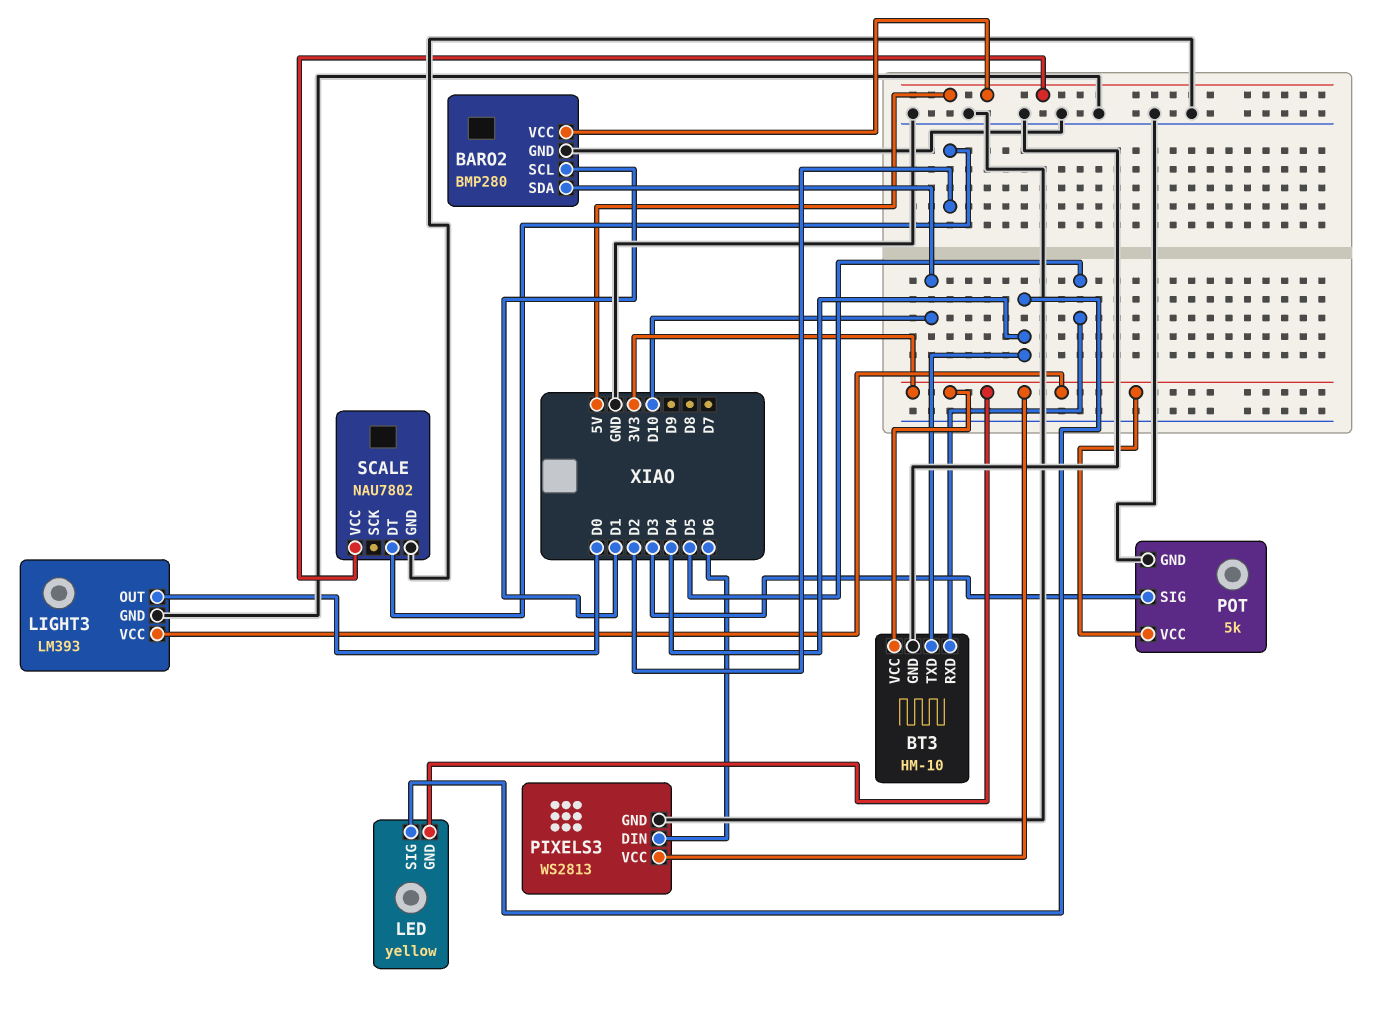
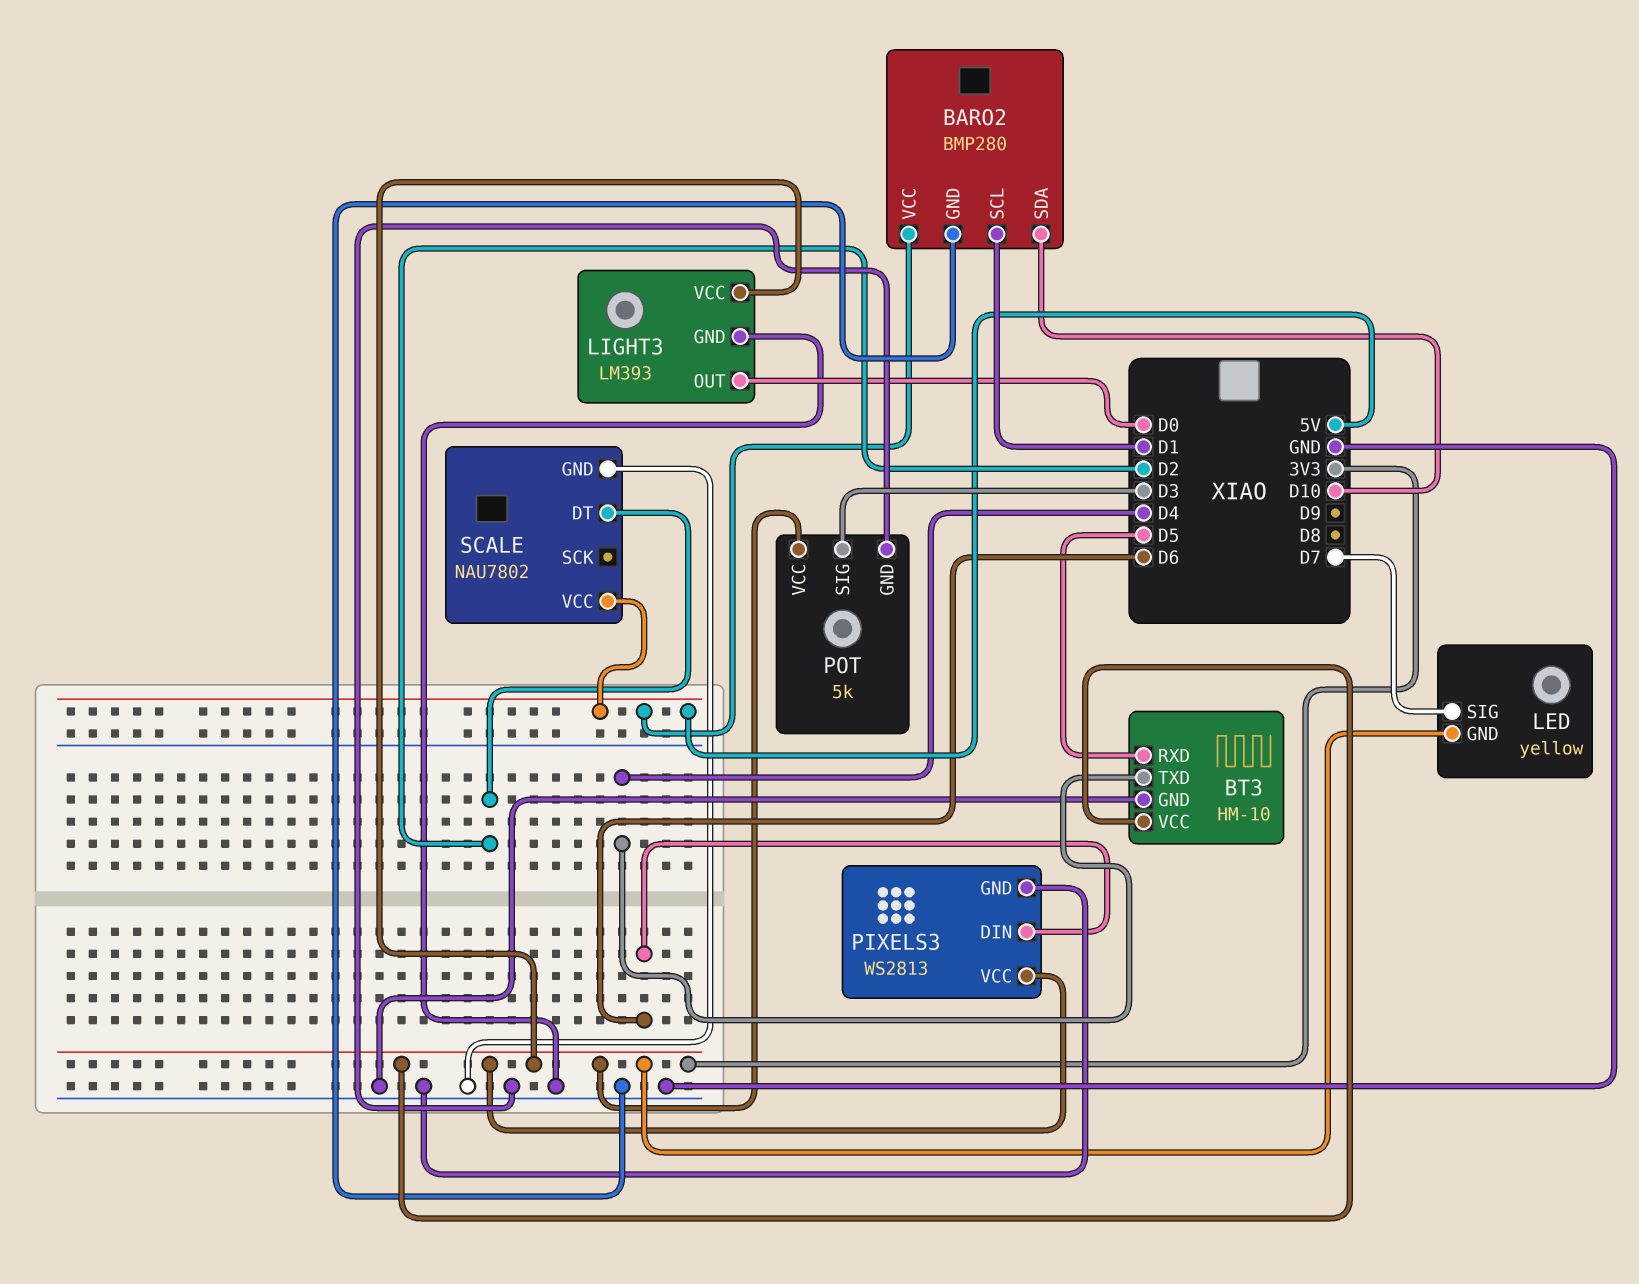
LED pin SIG: D4 -> D7

